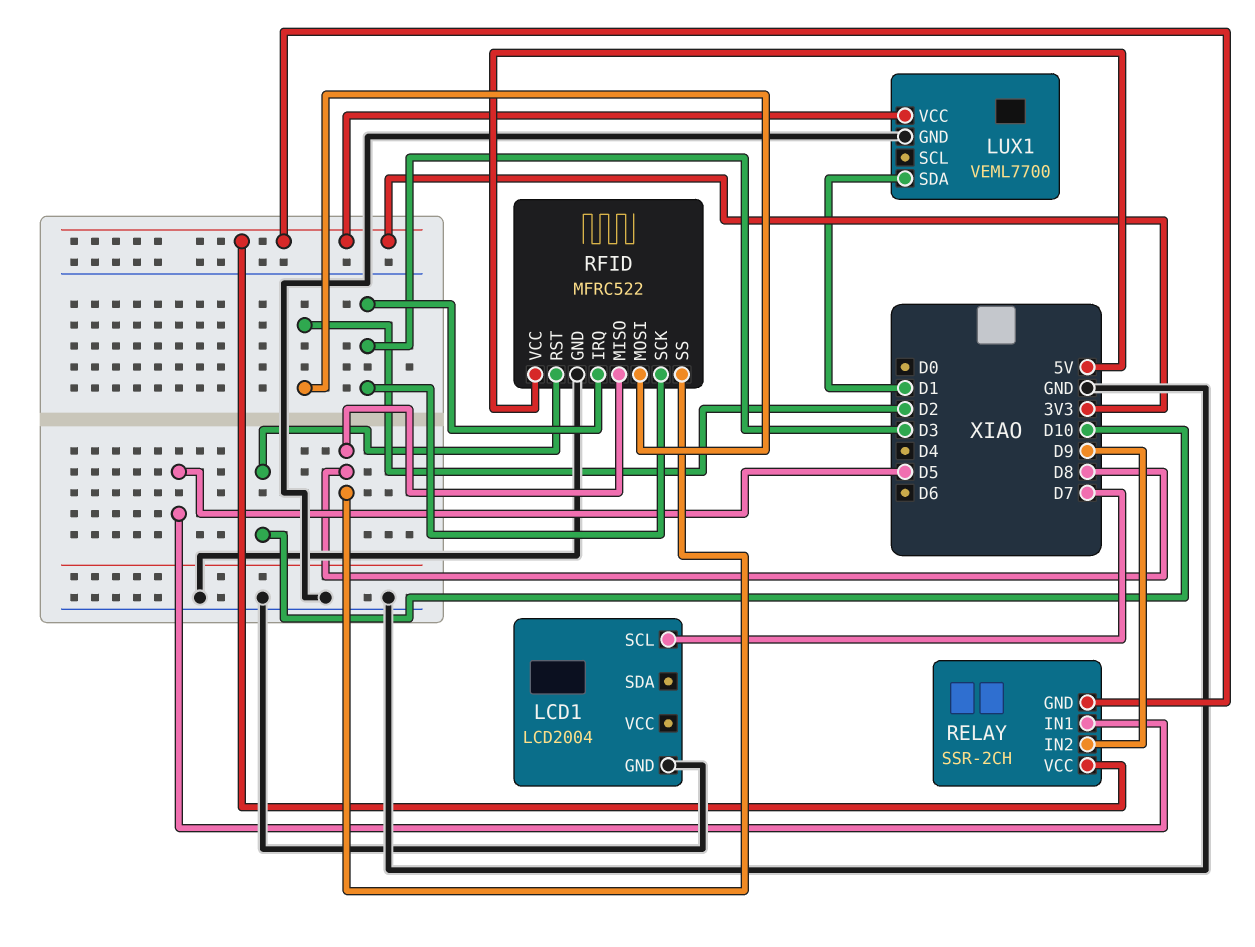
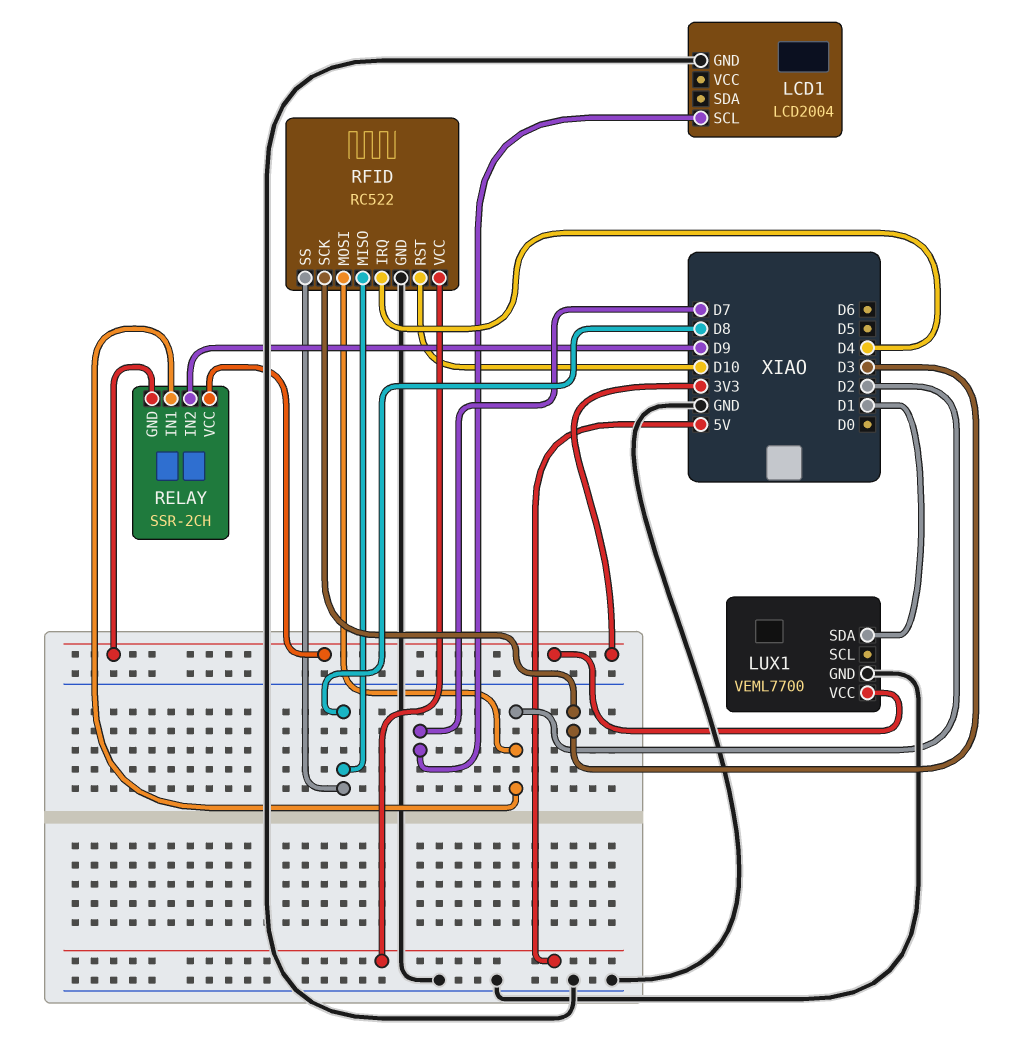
RELAY pin IN1: D5 -> D2
RFID: MFRC522 -> RC522
RFID pin IRQ: D3 -> D4

